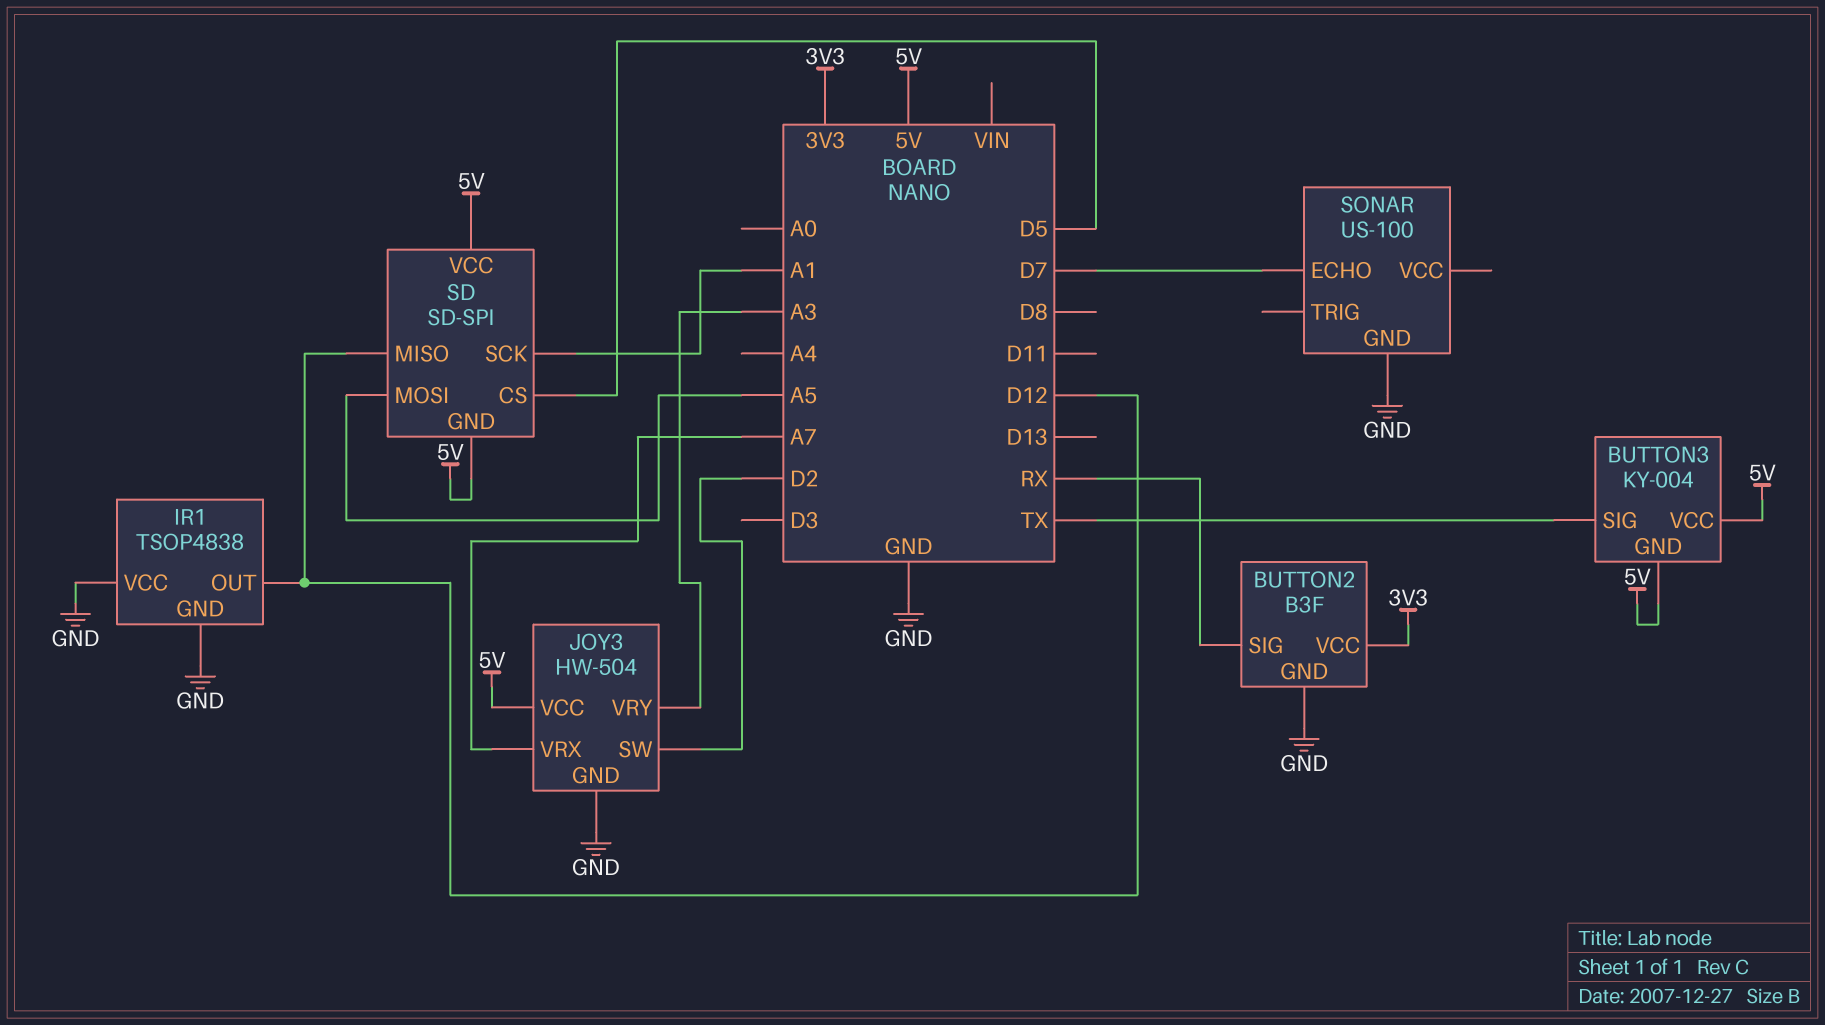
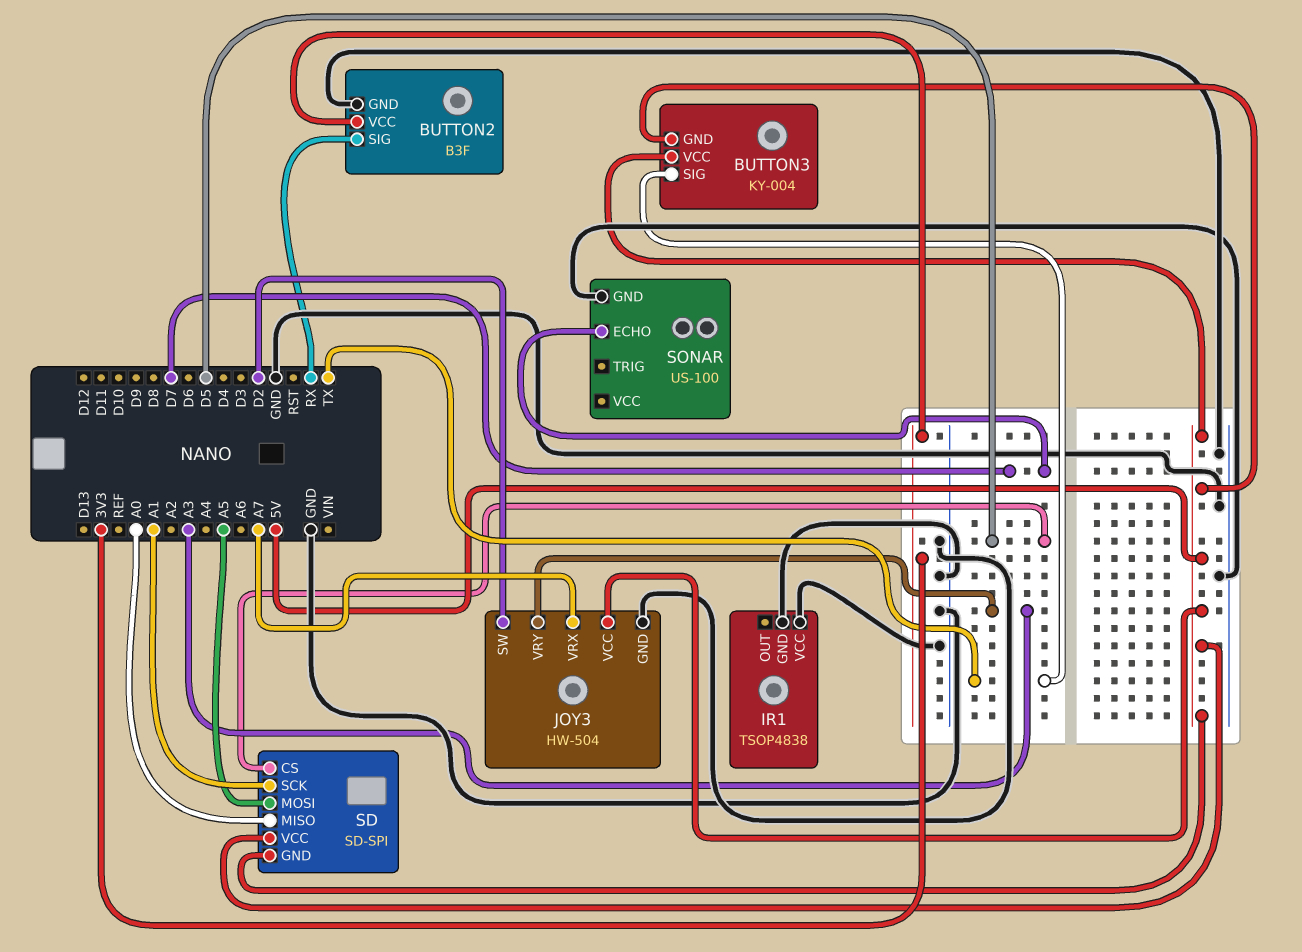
IR1 pin OUT: D12 -> none
SD pin MISO: D12 -> A0

